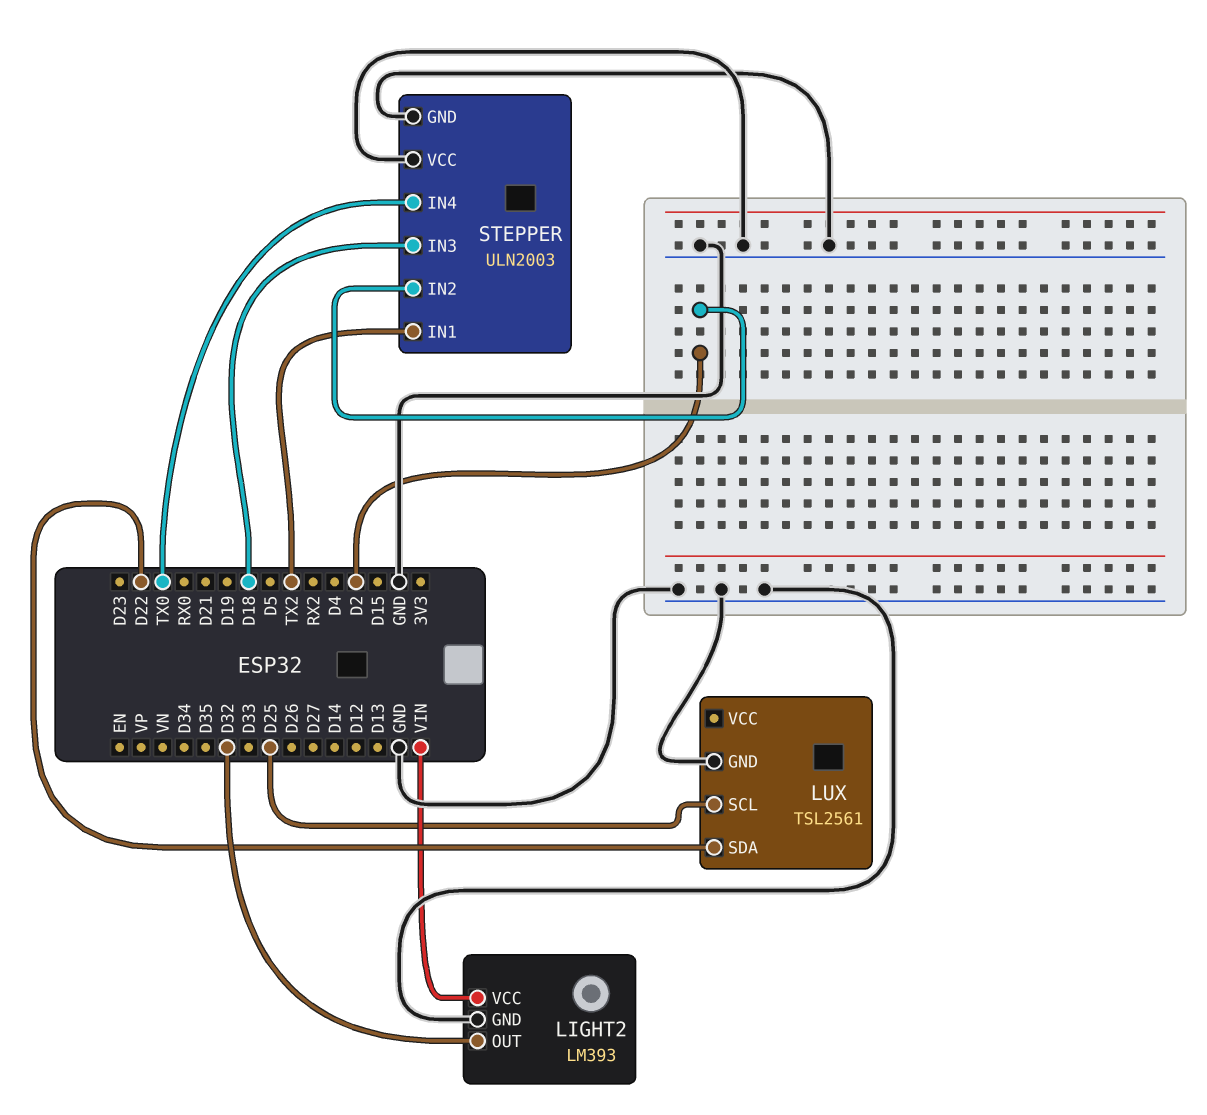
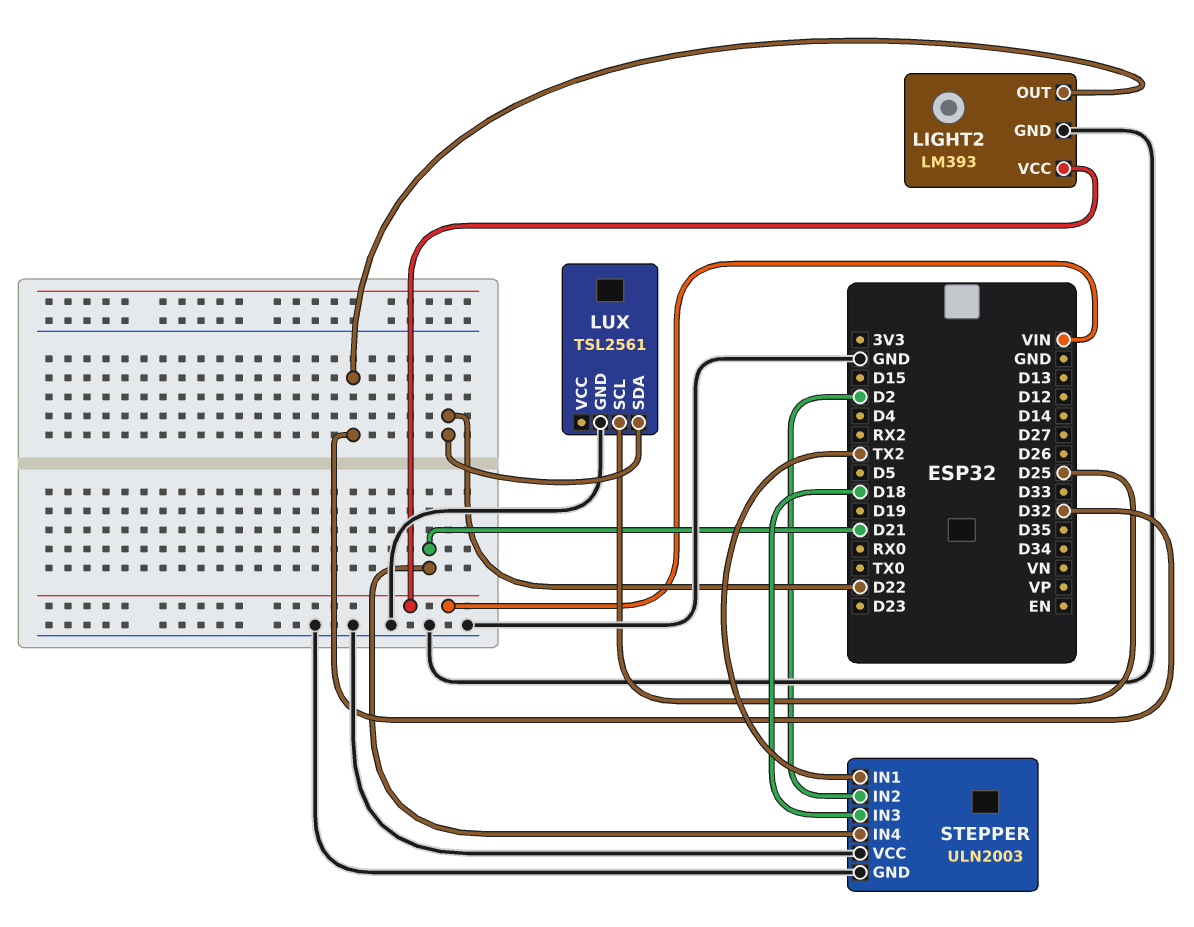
STEPPER pin IN4: TX0 -> D21

